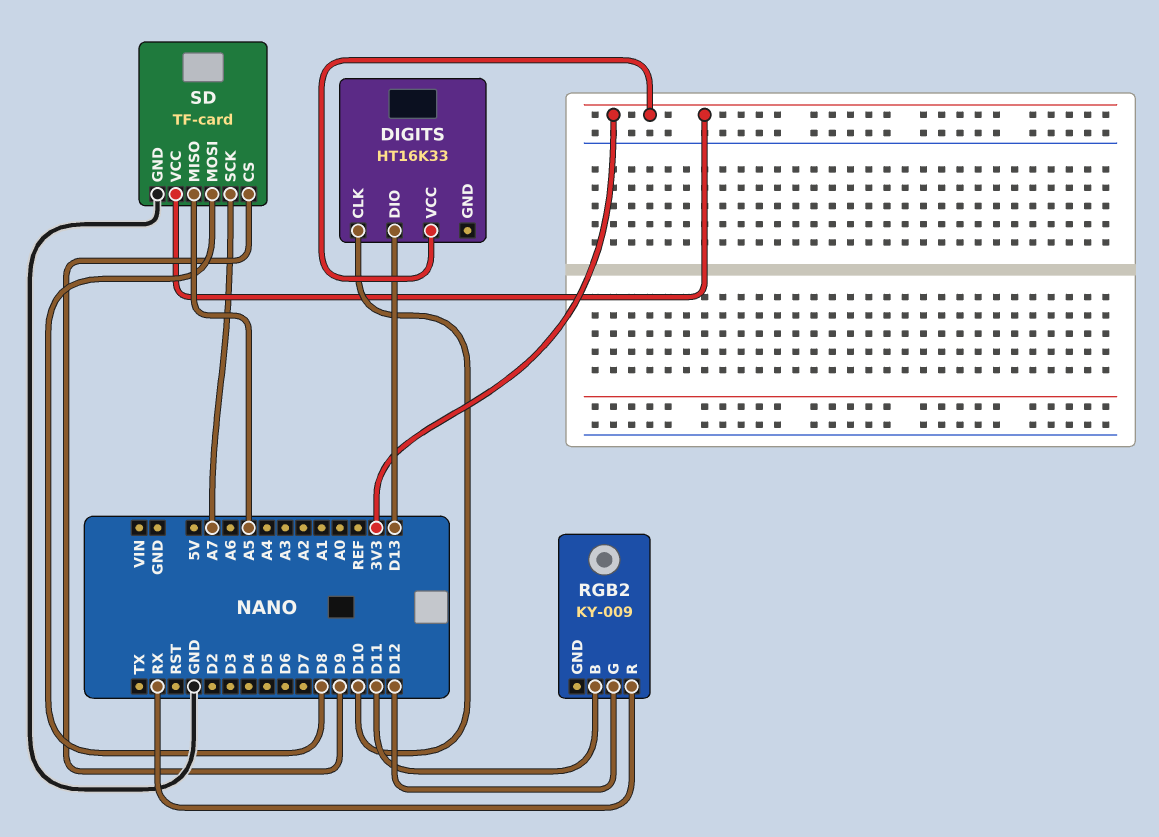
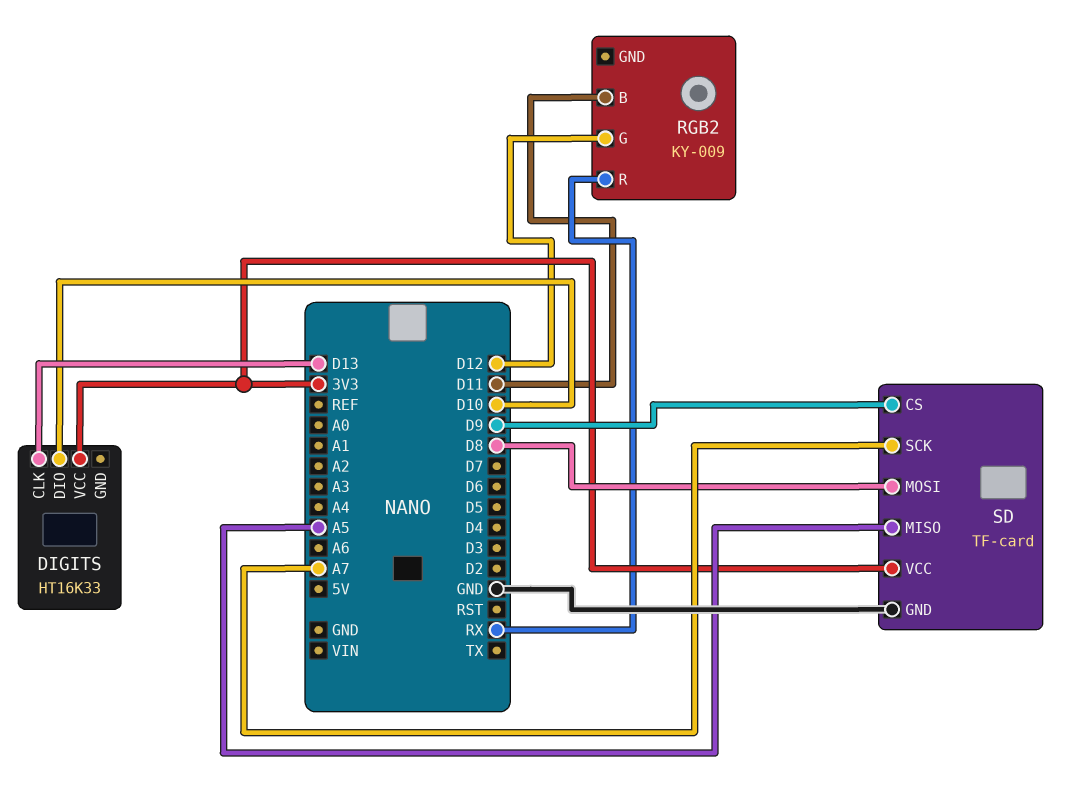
DIGITS pin CLK: D10 -> D13
DIGITS pin DIO: D13 -> D10

